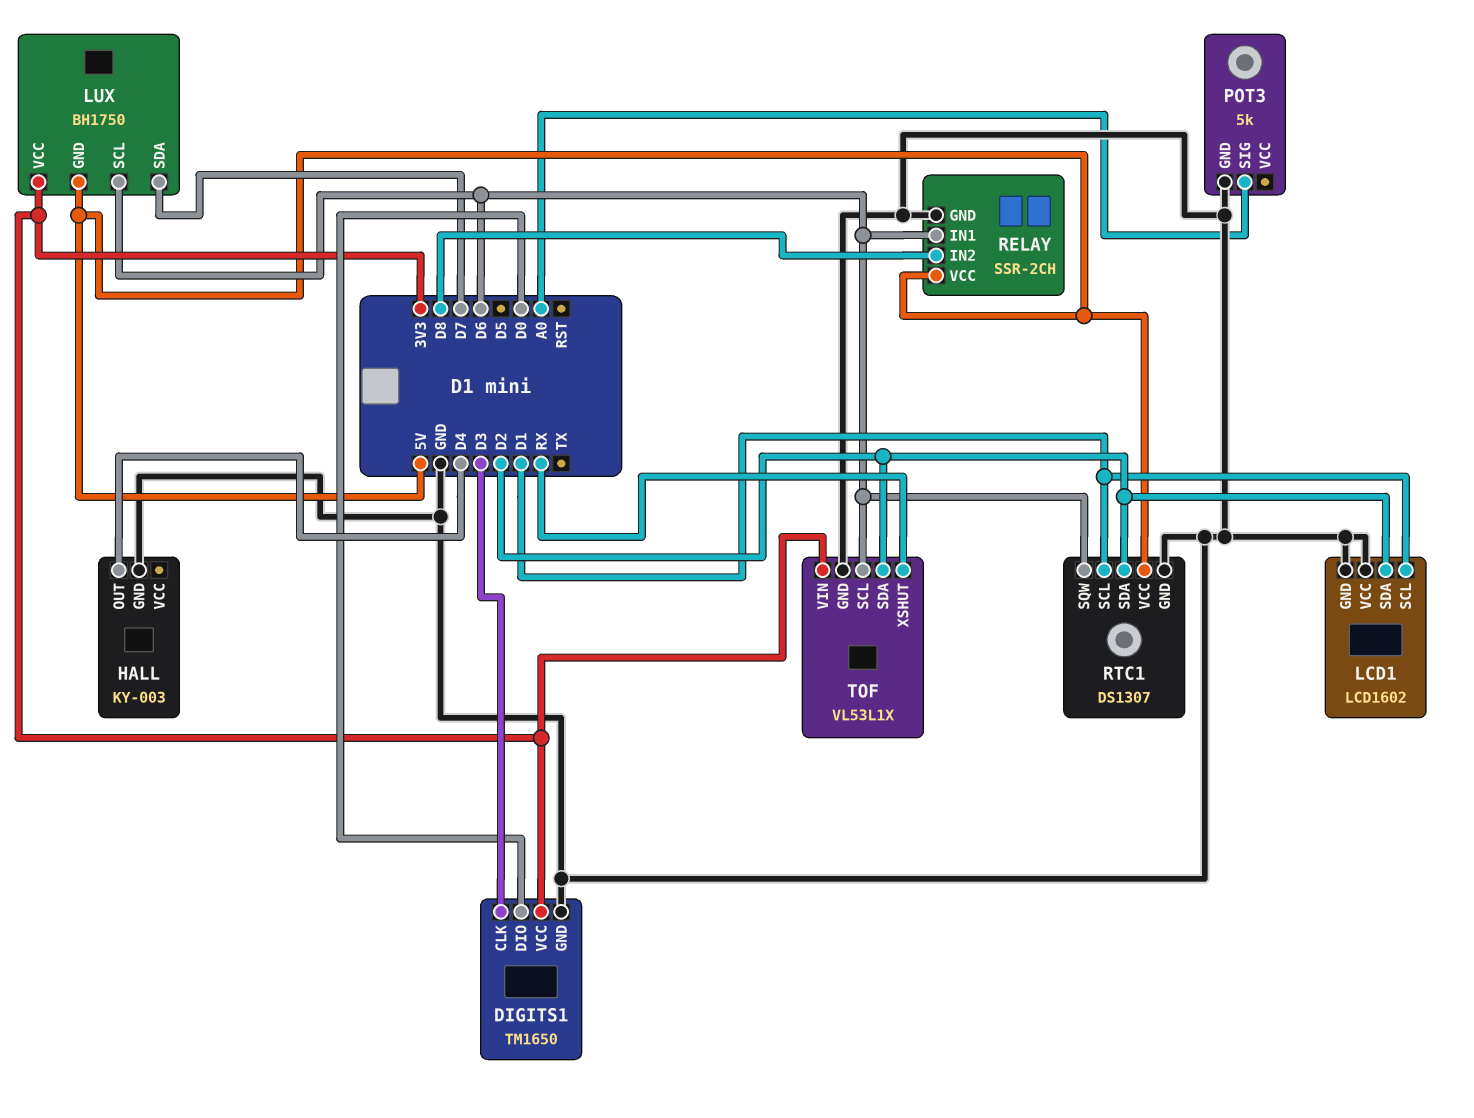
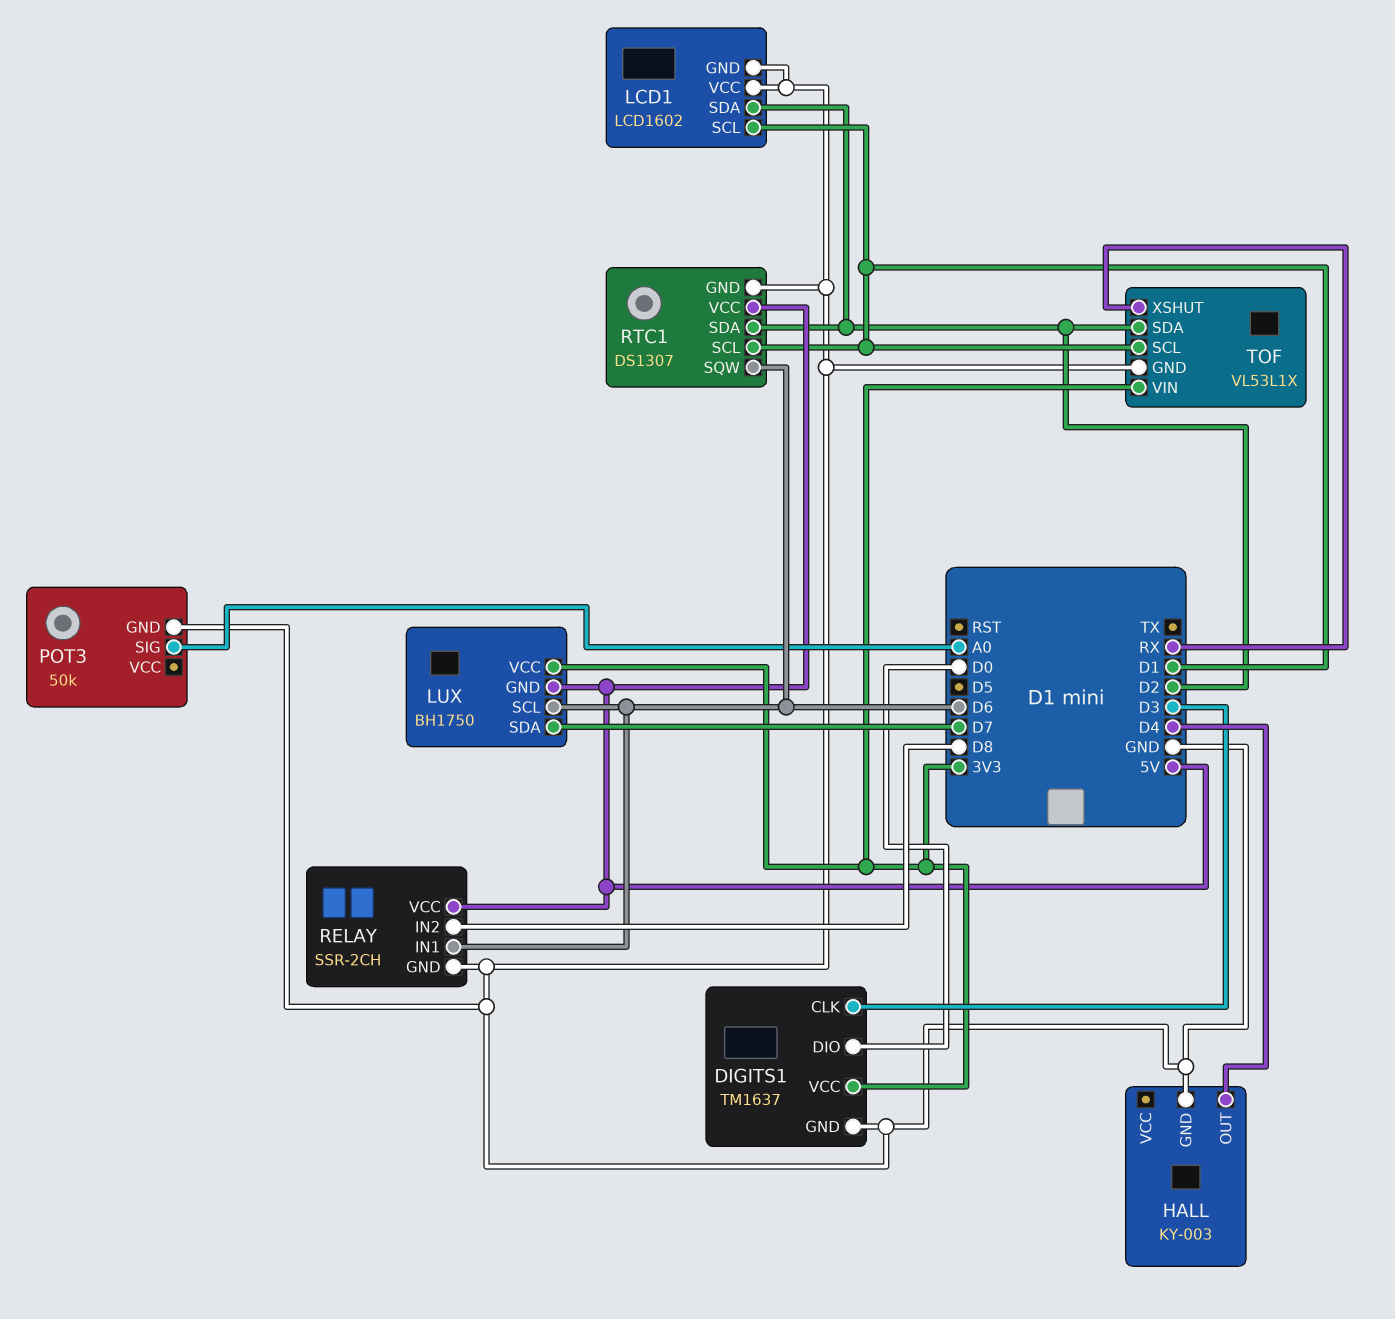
DIGITS1: TM1650 -> TM1637
POT3: 5k -> 50k
TOF pin SCL: D6 -> D1

